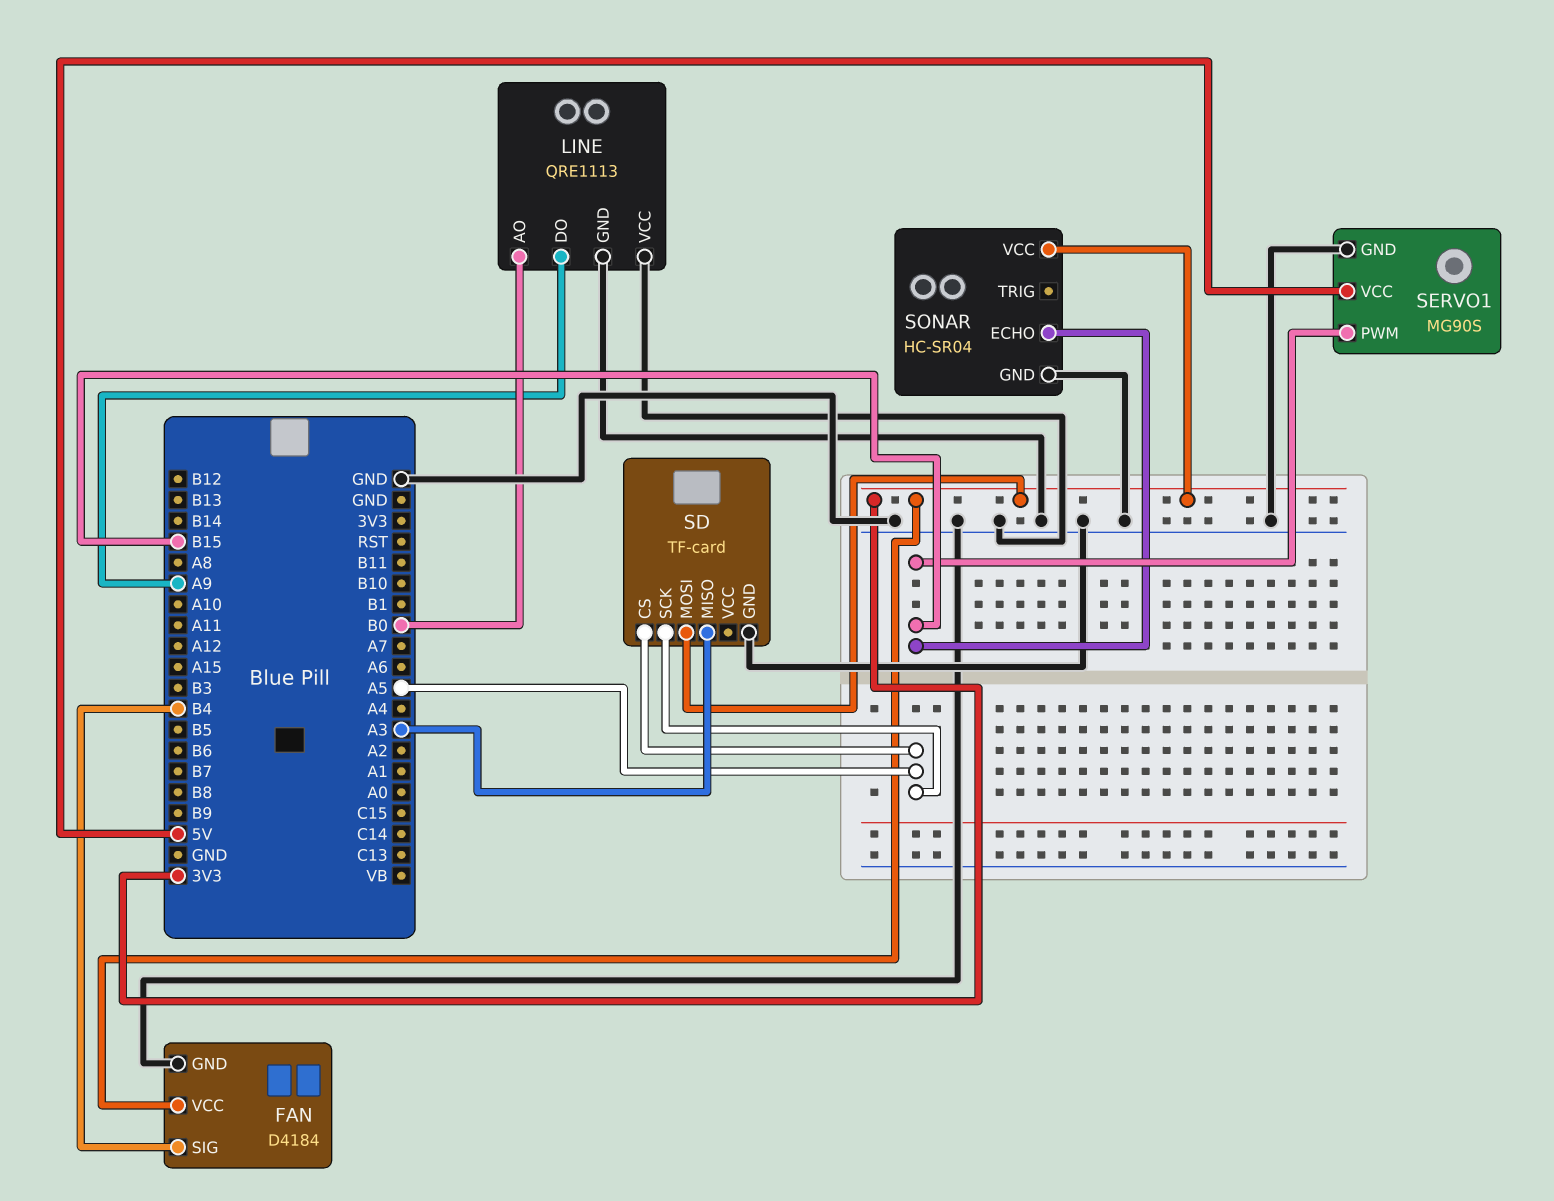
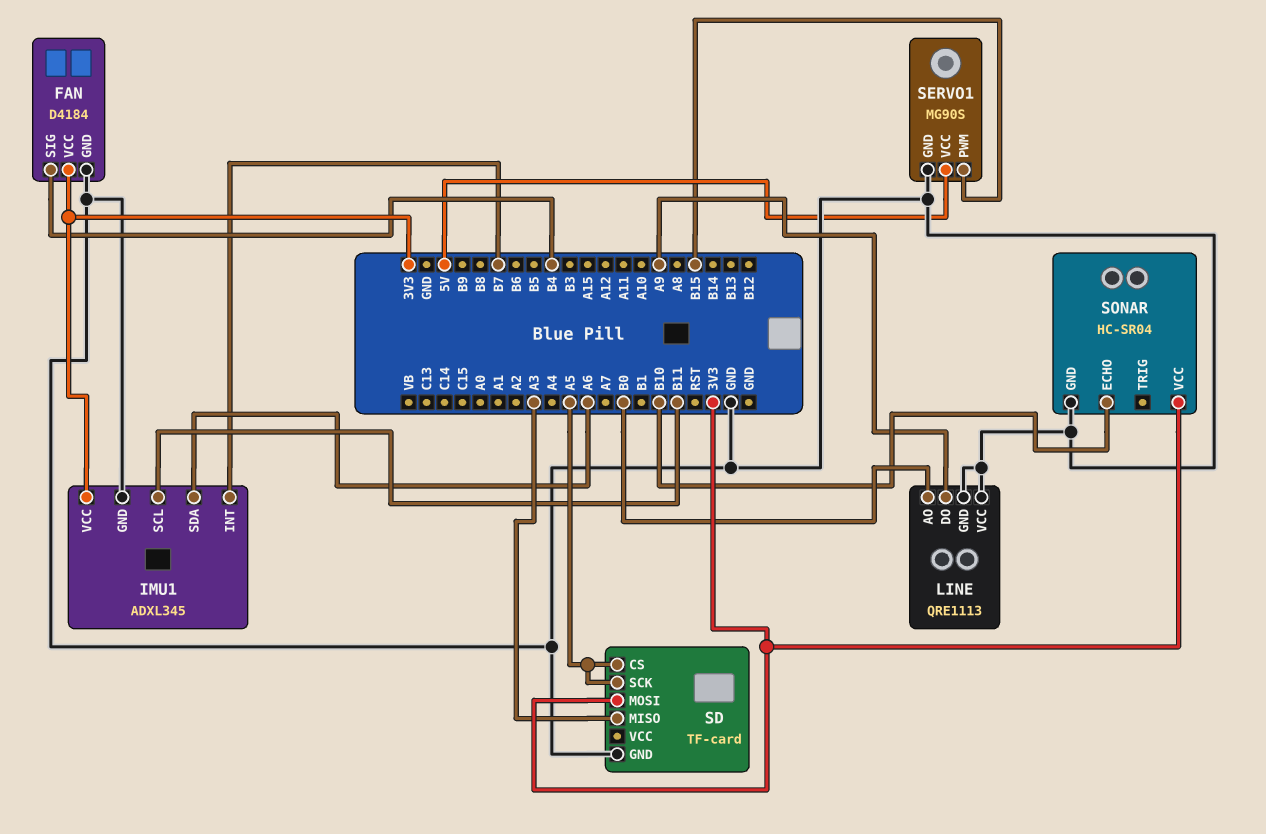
IMU1: none -> ADXL345
IMU1 pin GND: none -> GND
IMU1 pin INT: none -> B7
IMU1 pin SCL: none -> B11
IMU1 pin SDA: none -> A6
IMU1 pin VCC: none -> 3V3
SONAR pin ECHO: B15 -> B10

